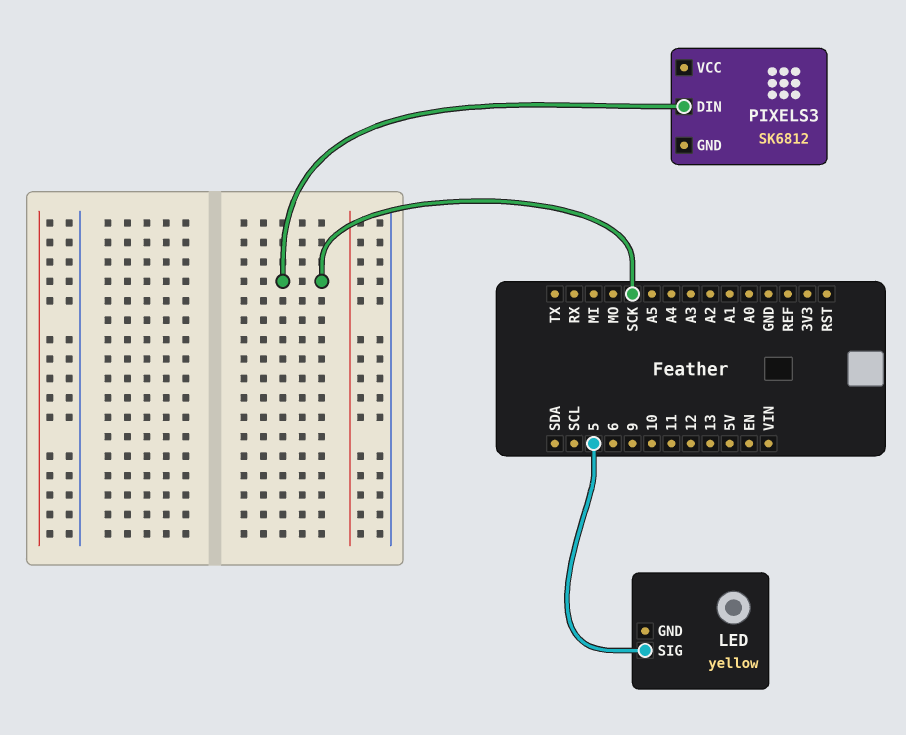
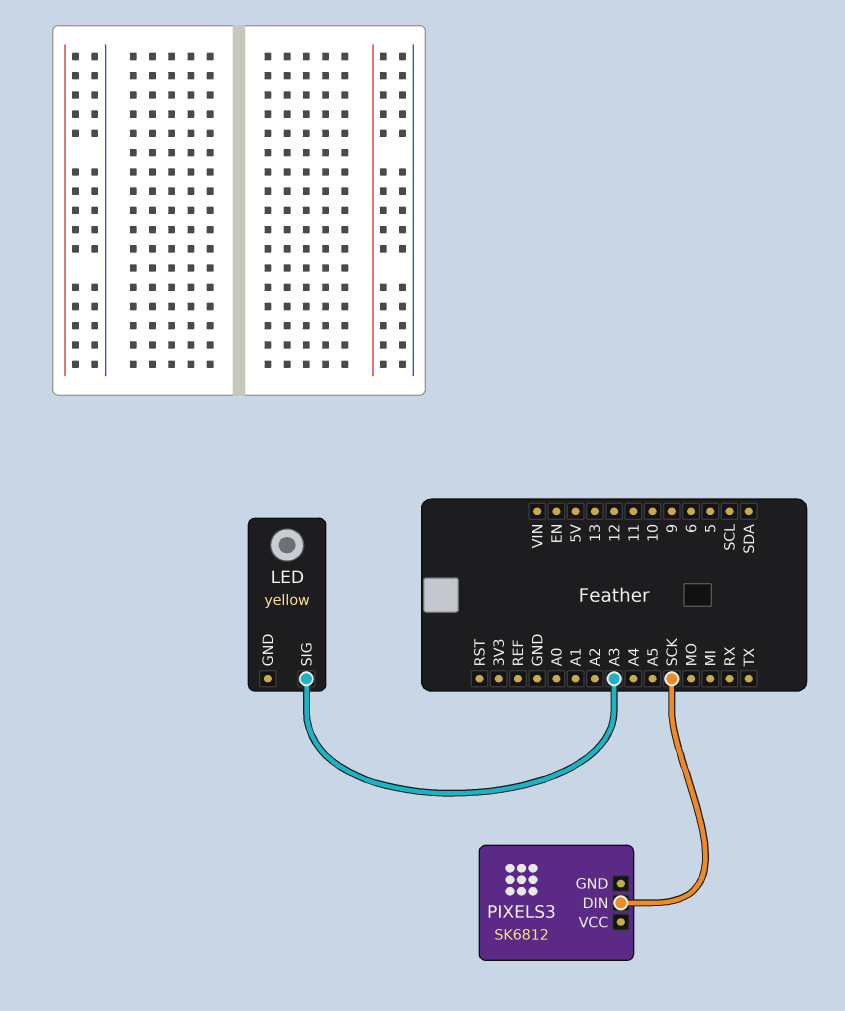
LED pin SIG: 5 -> A3

